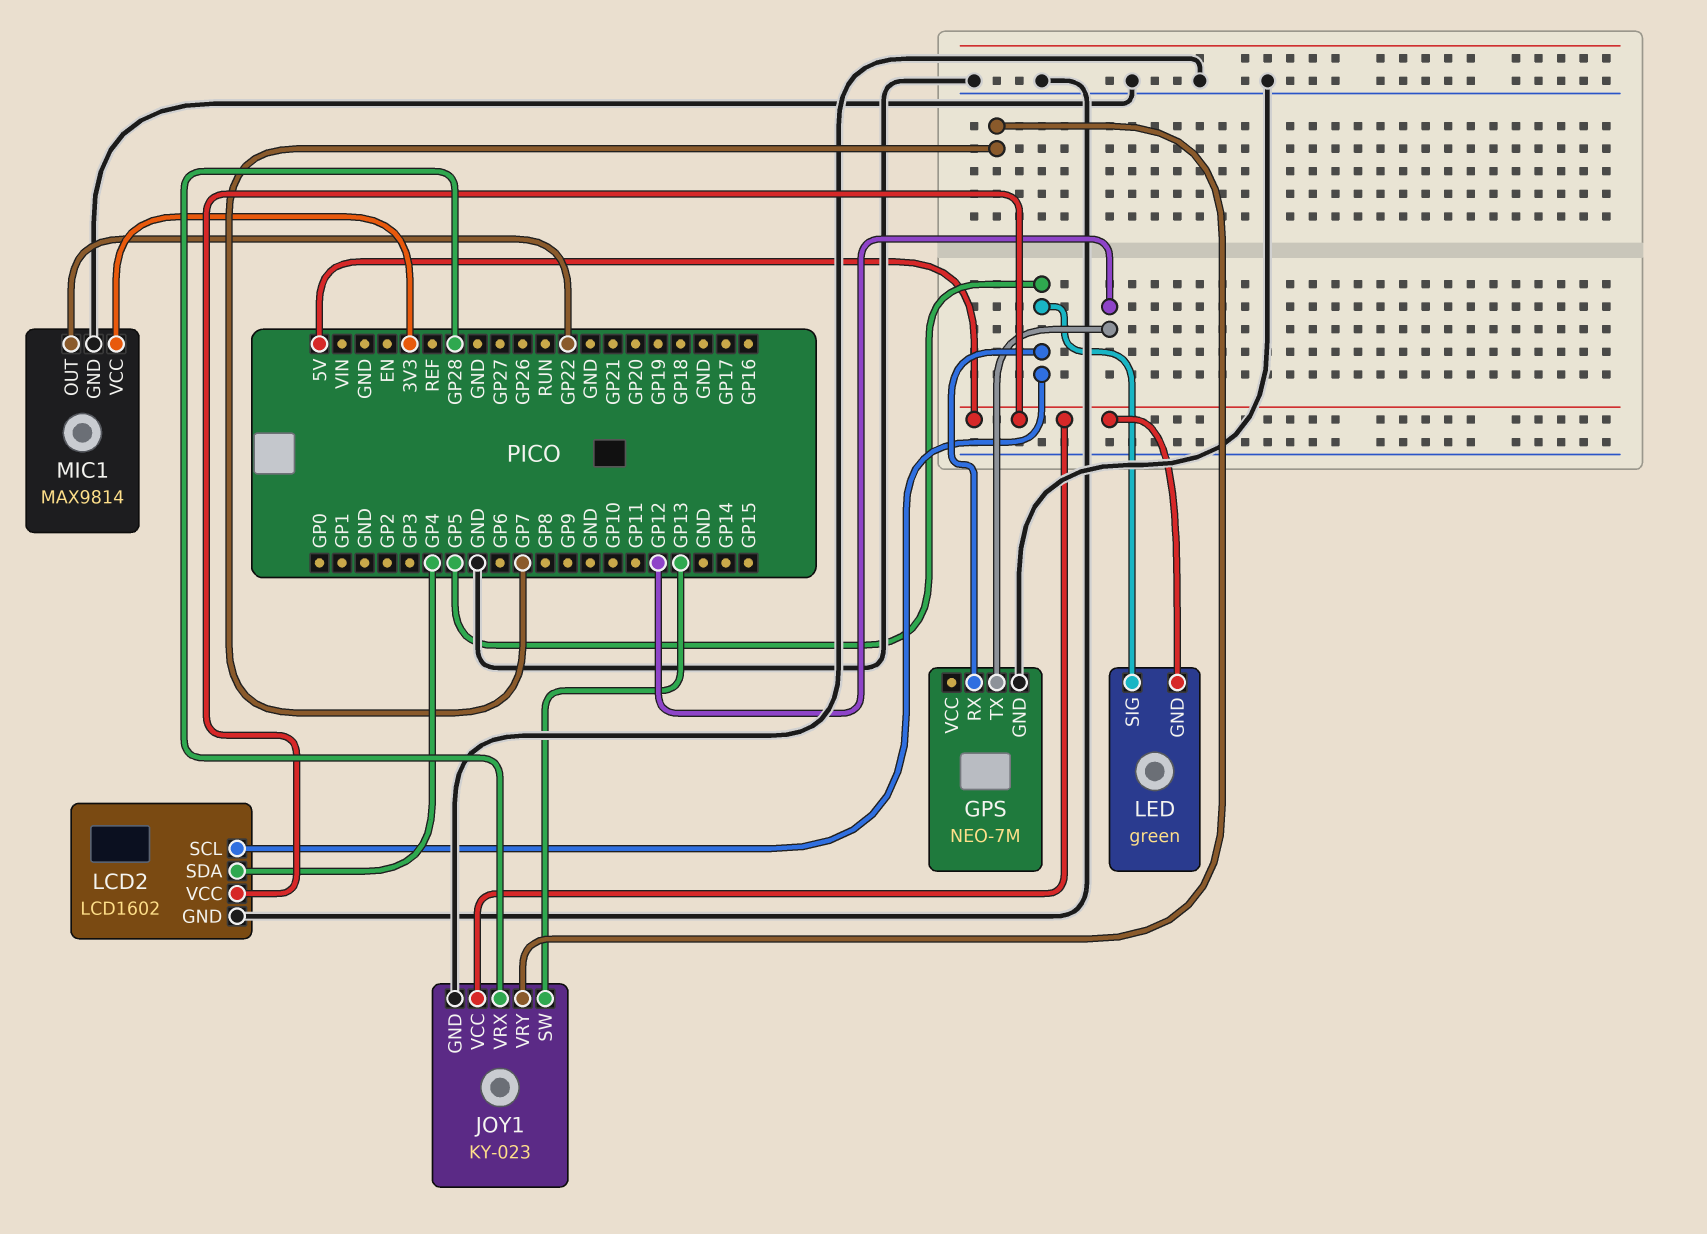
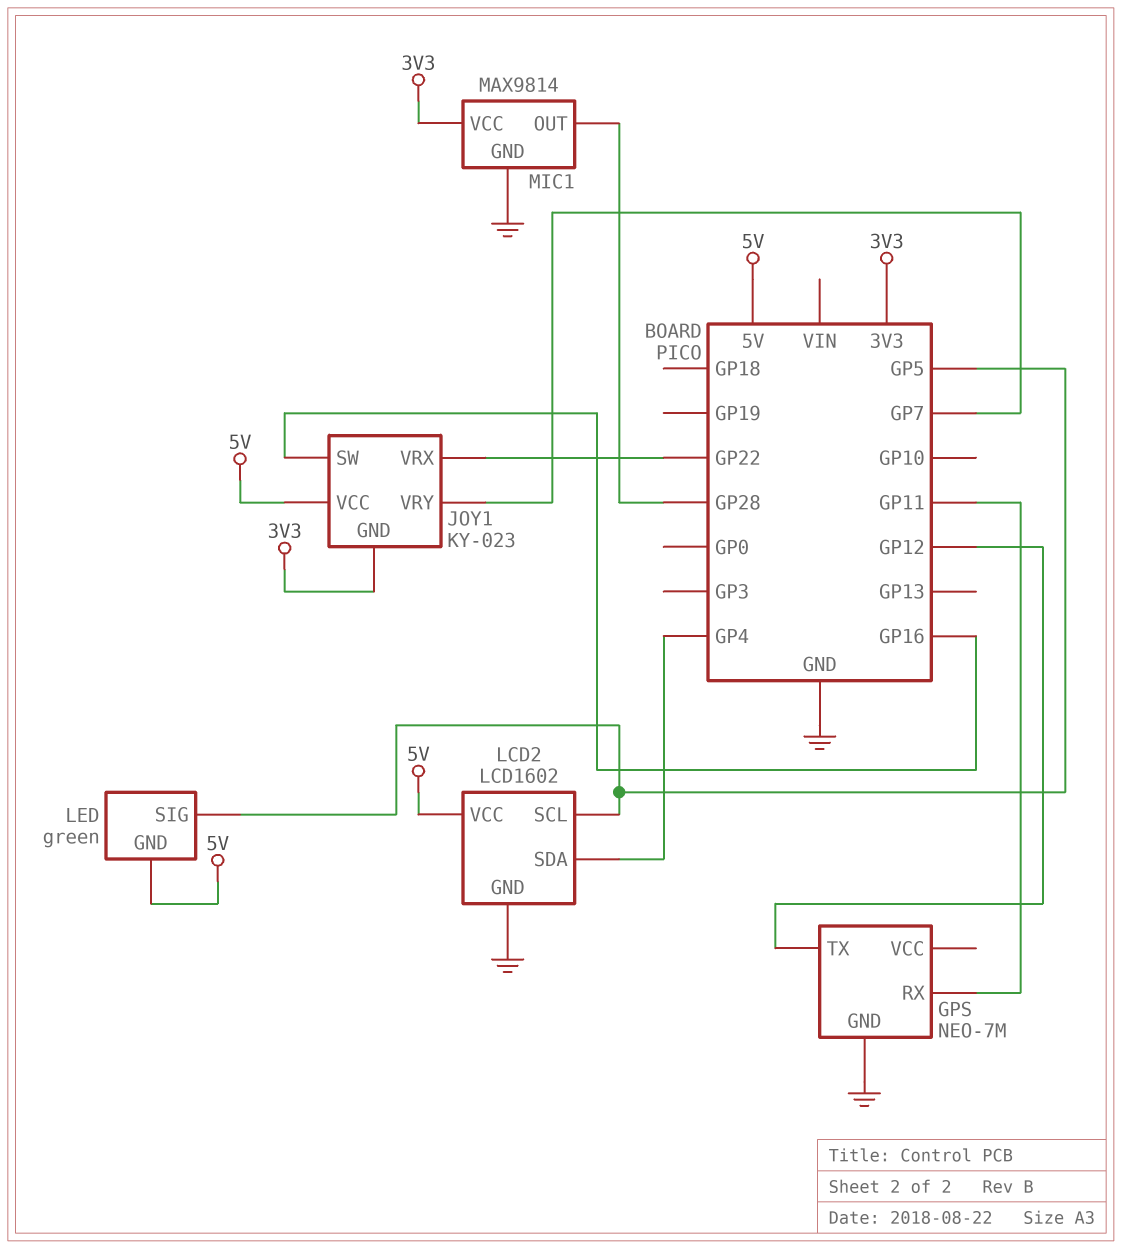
GPS pin RX: GP5 -> GP11
JOY1 pin GND: GND -> 3V3
JOY1 pin SW: GP13 -> GP16
JOY1 pin VRX: GP28 -> GP22
MIC1 pin OUT: GP22 -> GP28

